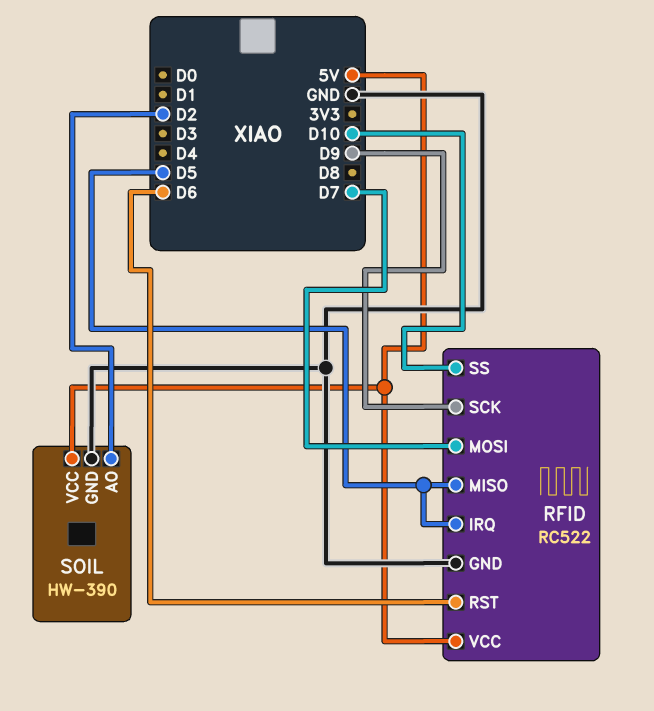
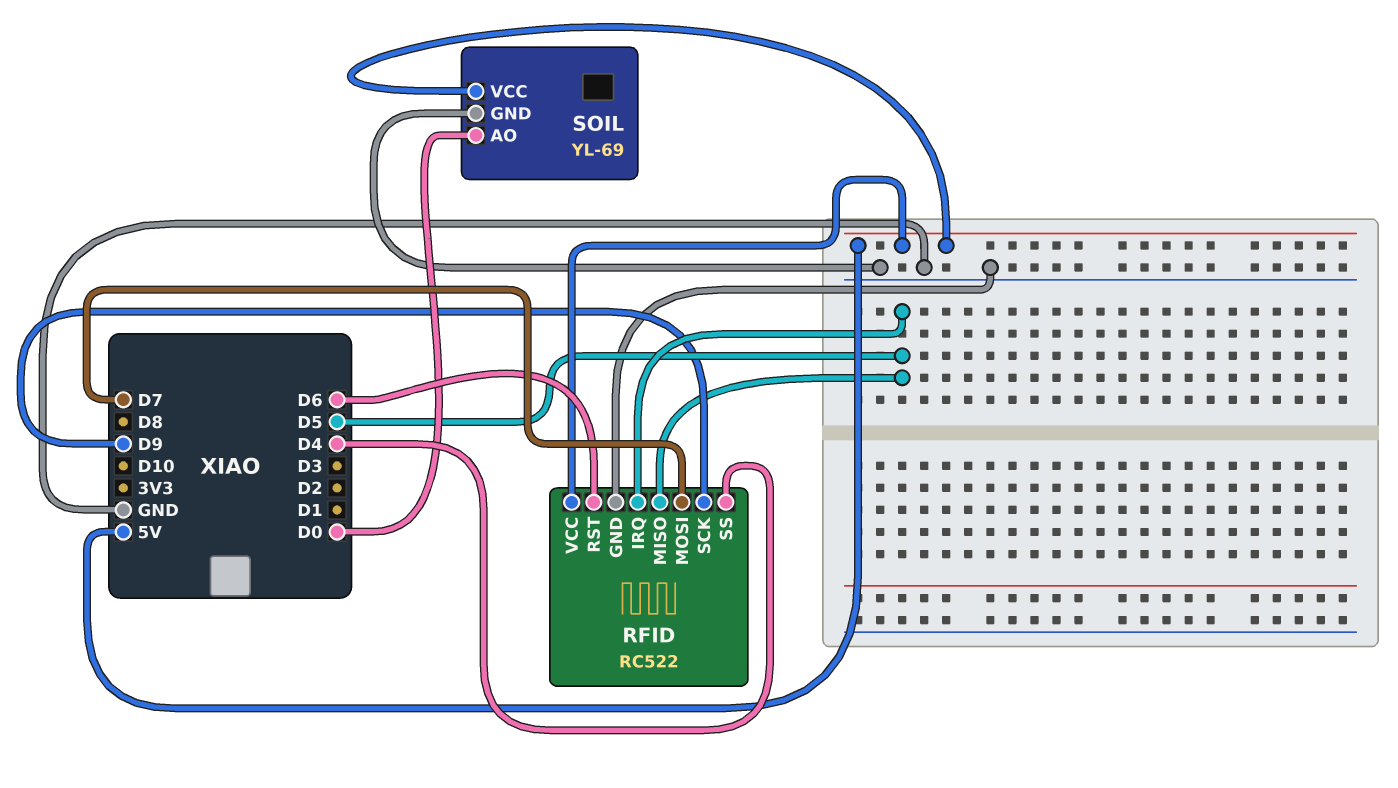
RFID pin SS: D10 -> D4
SOIL: HW-390 -> YL-69
SOIL pin AO: D2 -> D0

